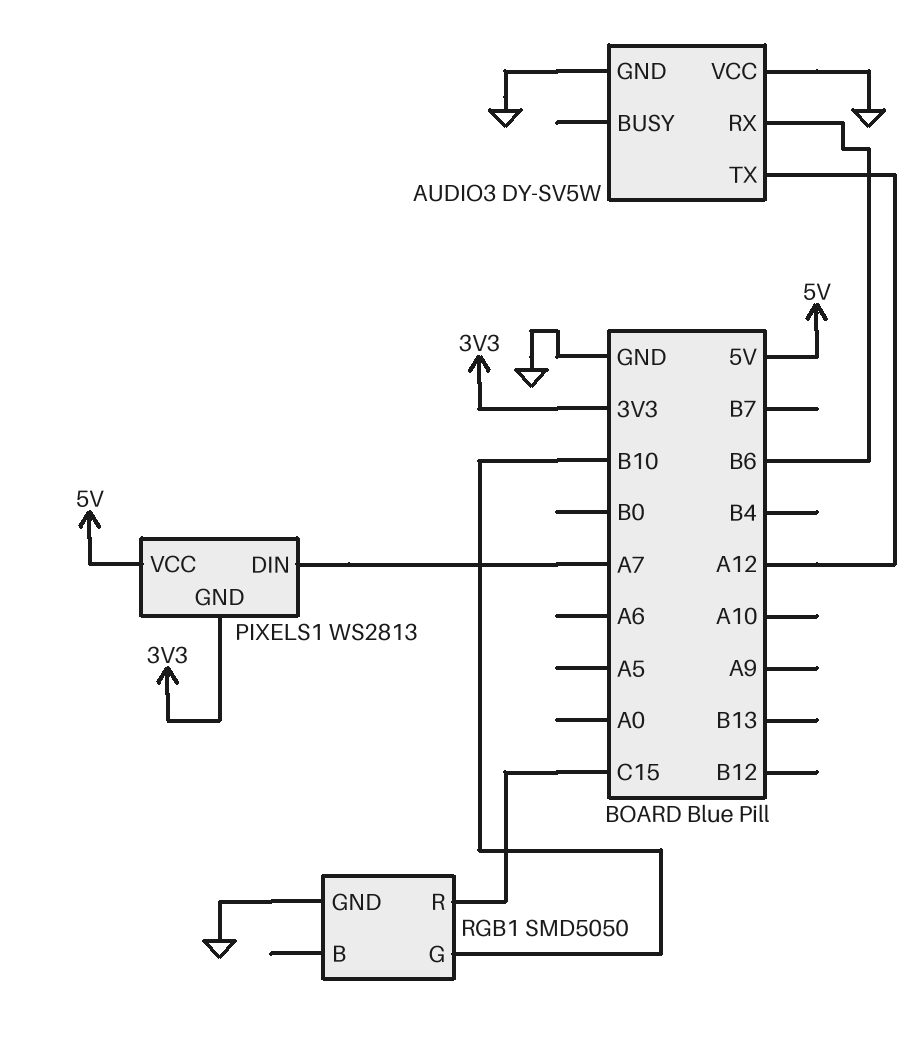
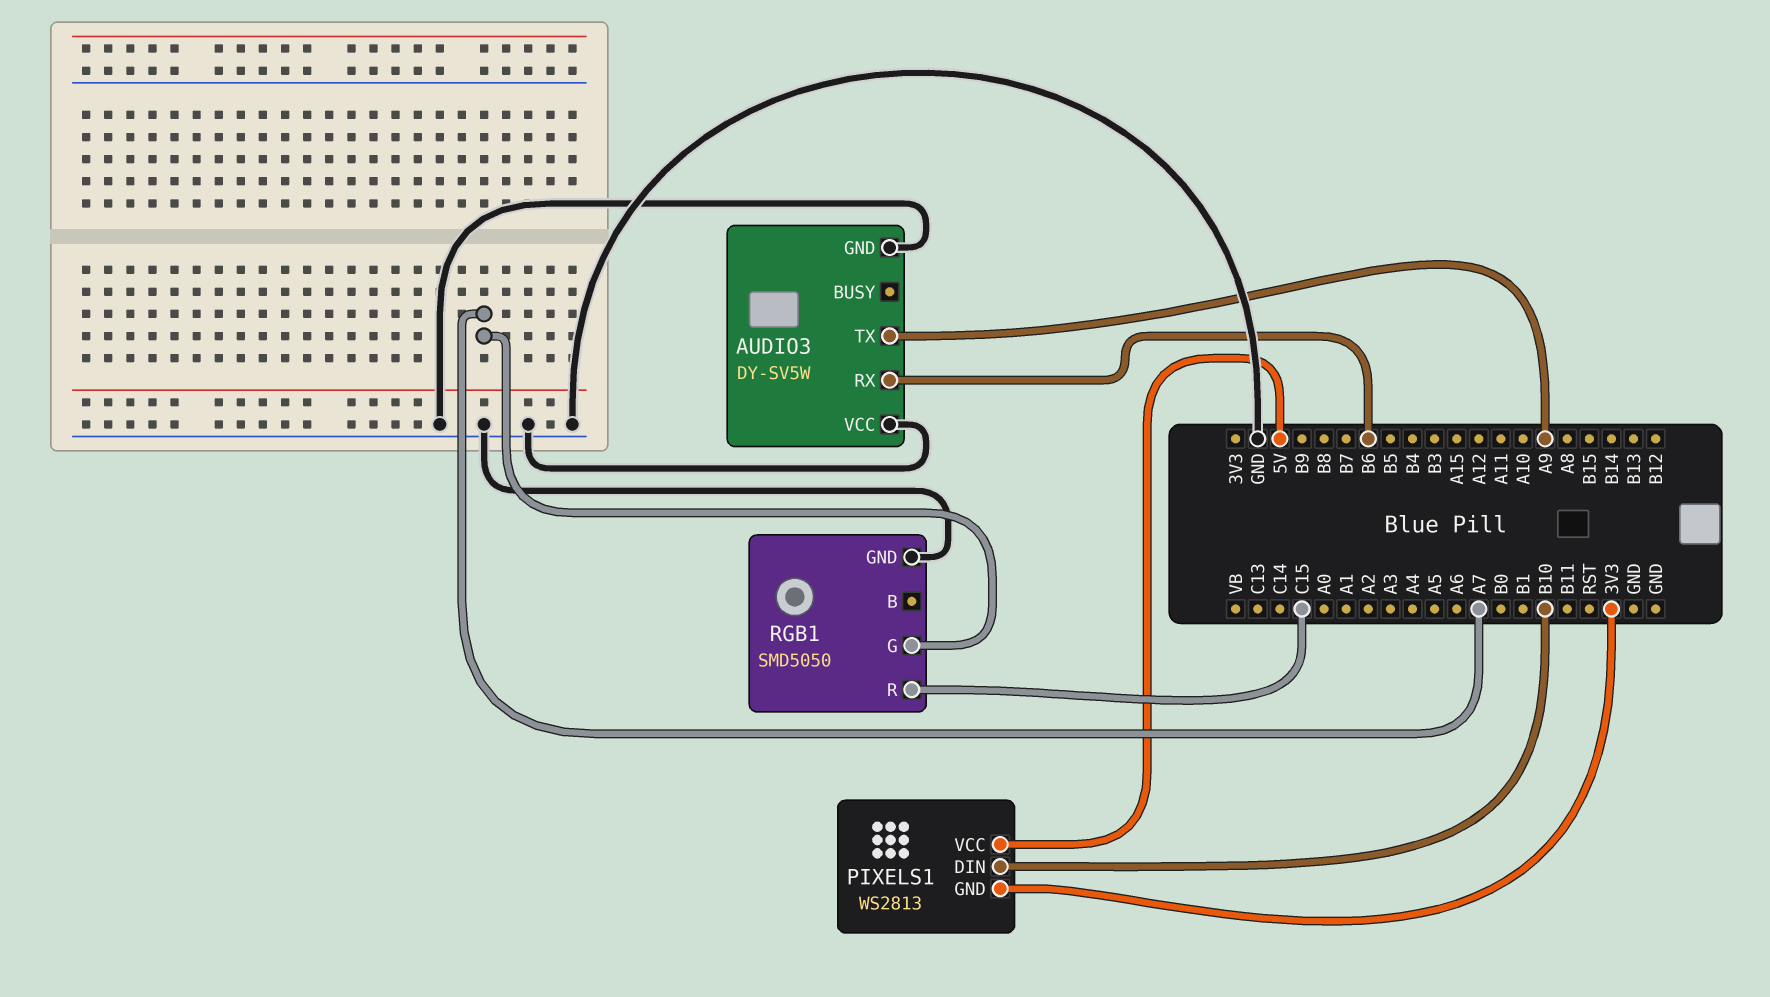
AUDIO3 pin TX: A12 -> A9
PIXELS1 pin DIN: A7 -> B10
RGB1 pin G: B10 -> A7

